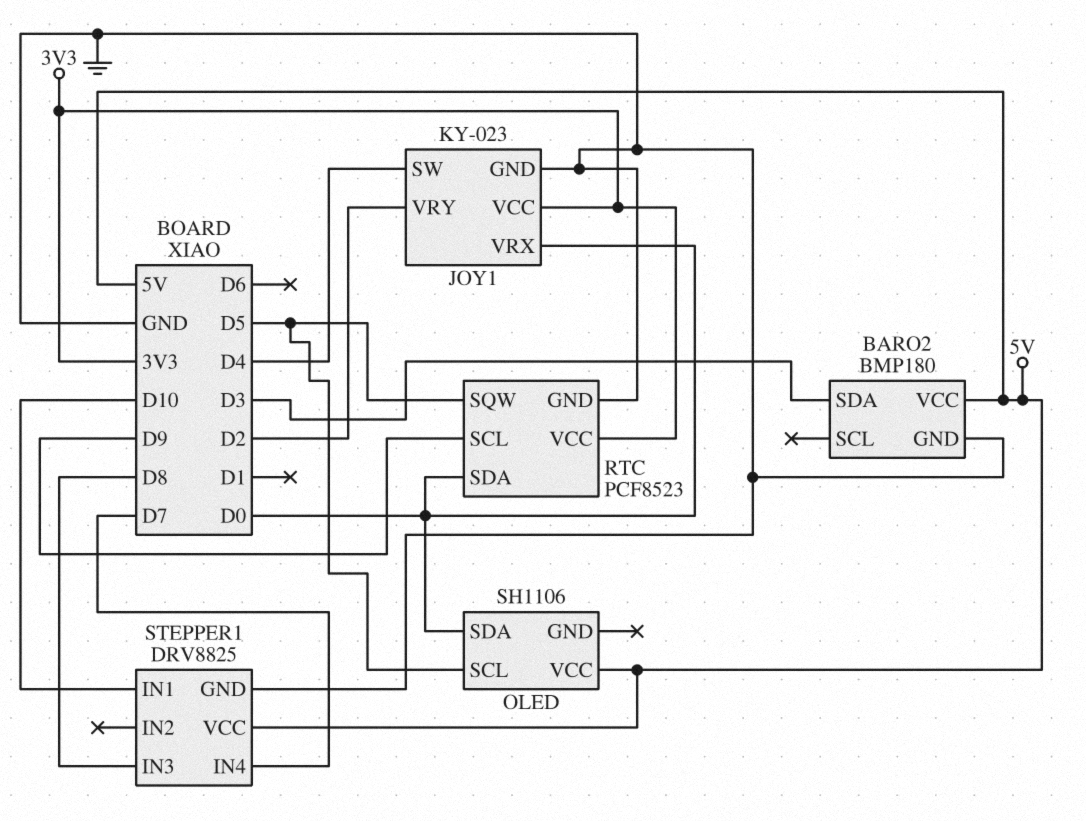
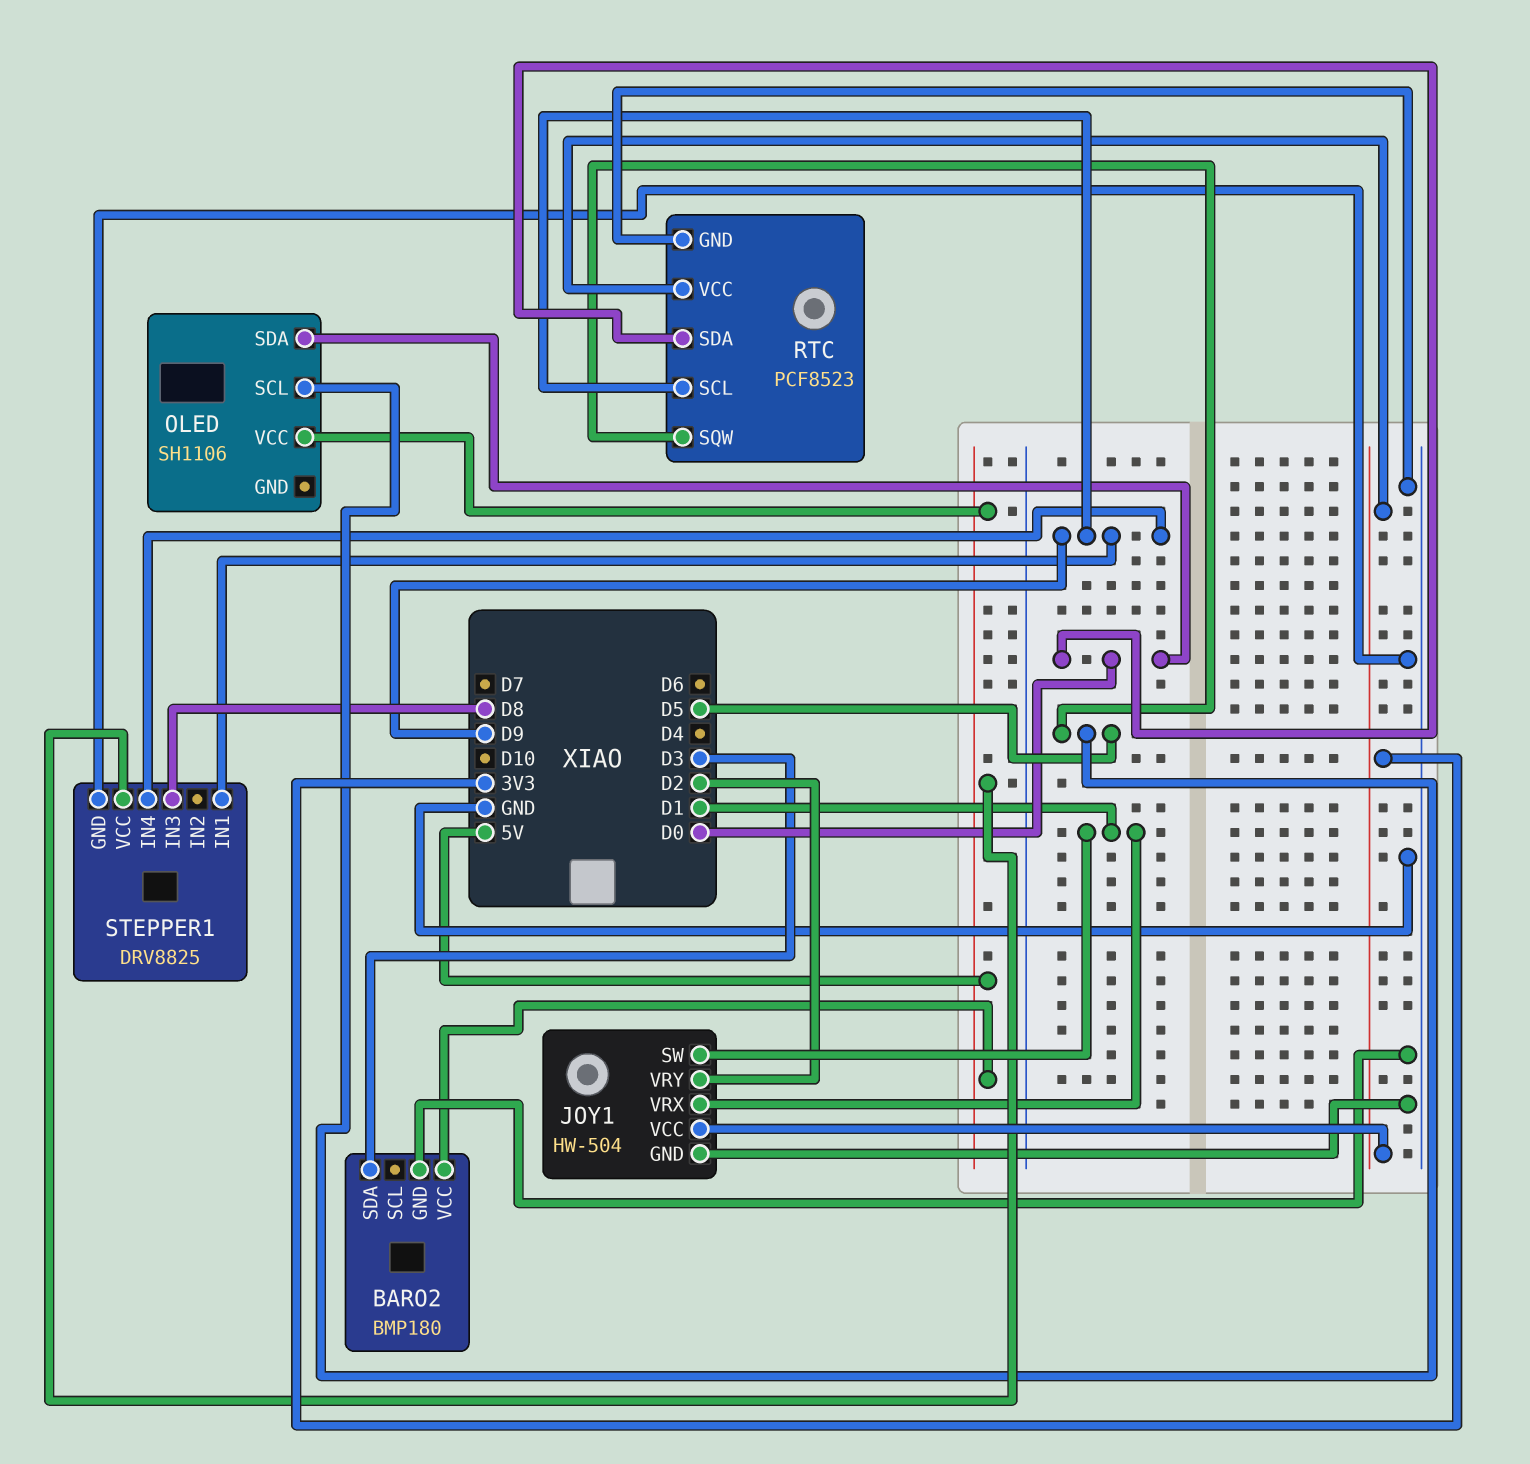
JOY1: KY-023 -> HW-504
JOY1 pin SW: D4 -> D1
JOY1 pin VRX: D0 -> D1
STEPPER1 pin IN1: D10 -> D9
STEPPER1 pin IN4: D7 -> D9

